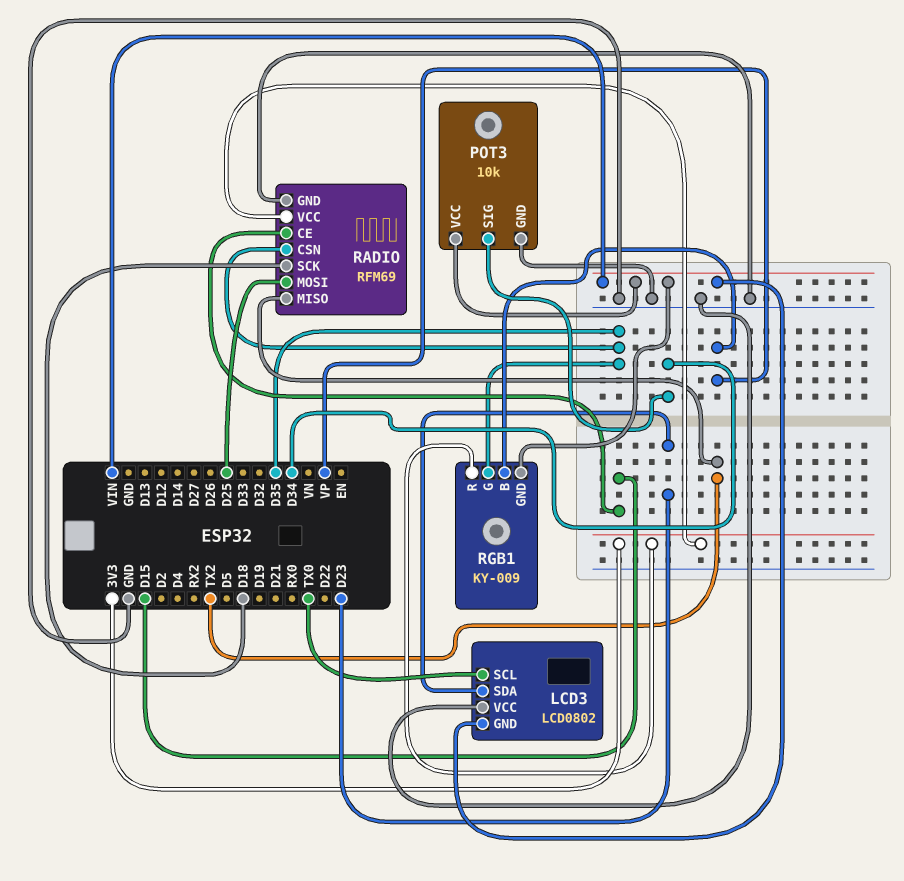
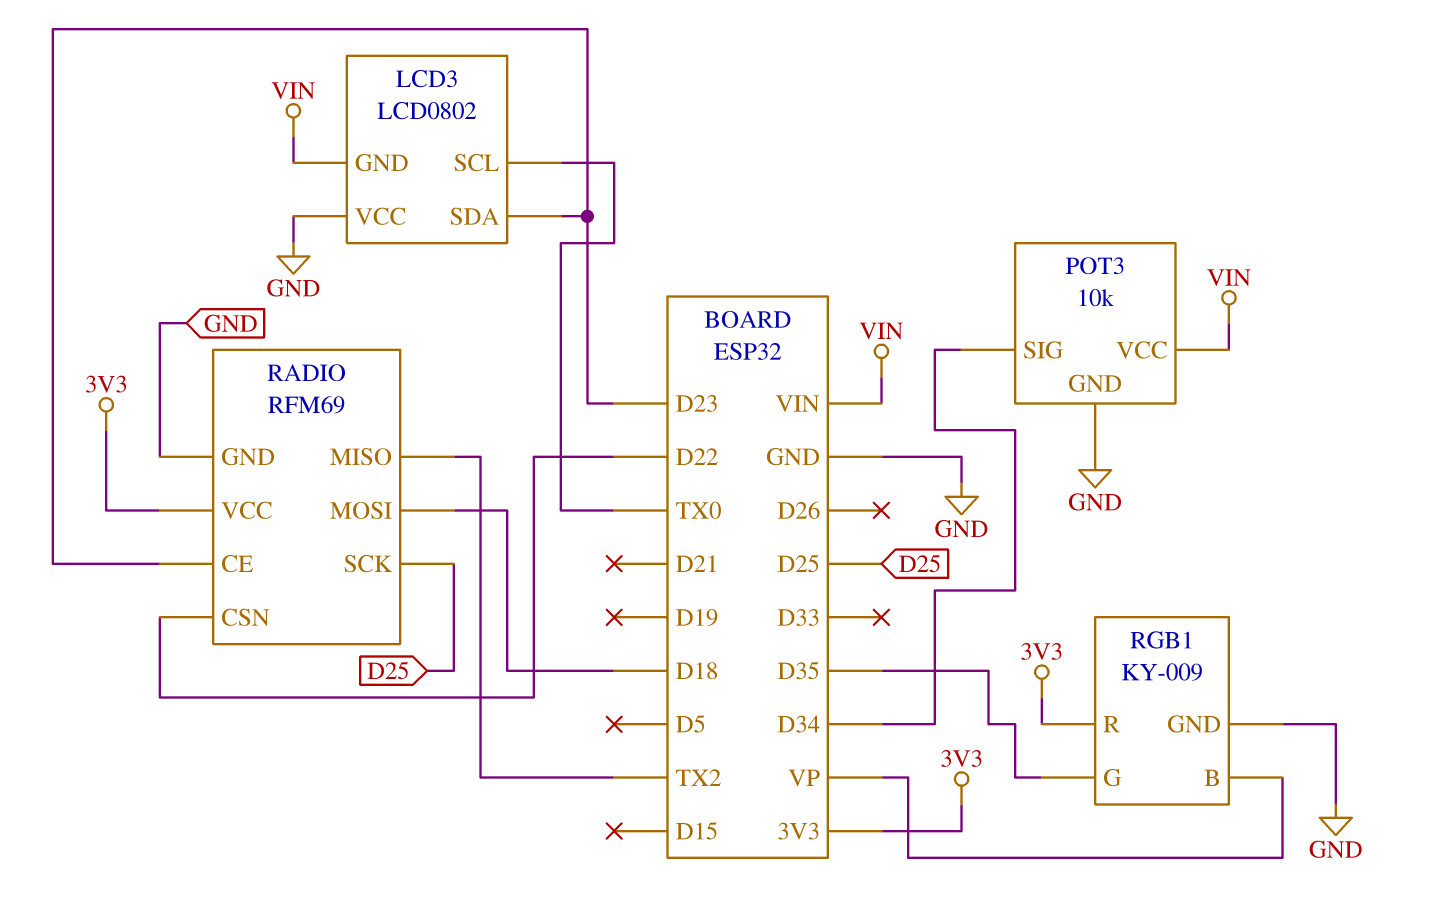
RADIO pin CE: D15 -> D23
RADIO pin CSN: D35 -> D22
RADIO pin MOSI: D25 -> D18
RADIO pin SCK: D18 -> D25
RGB1 pin GND: VIN -> GND

